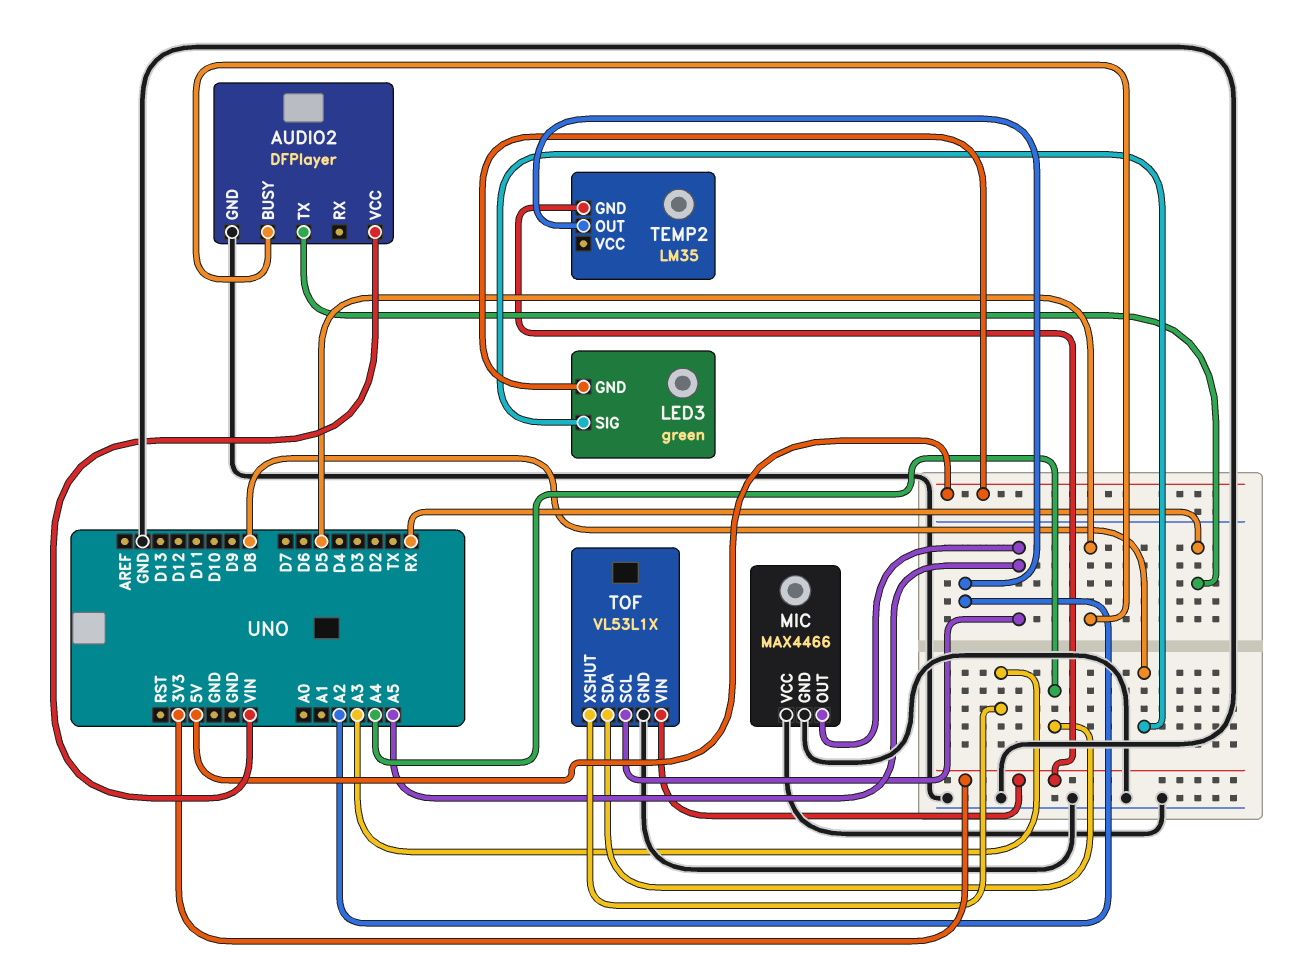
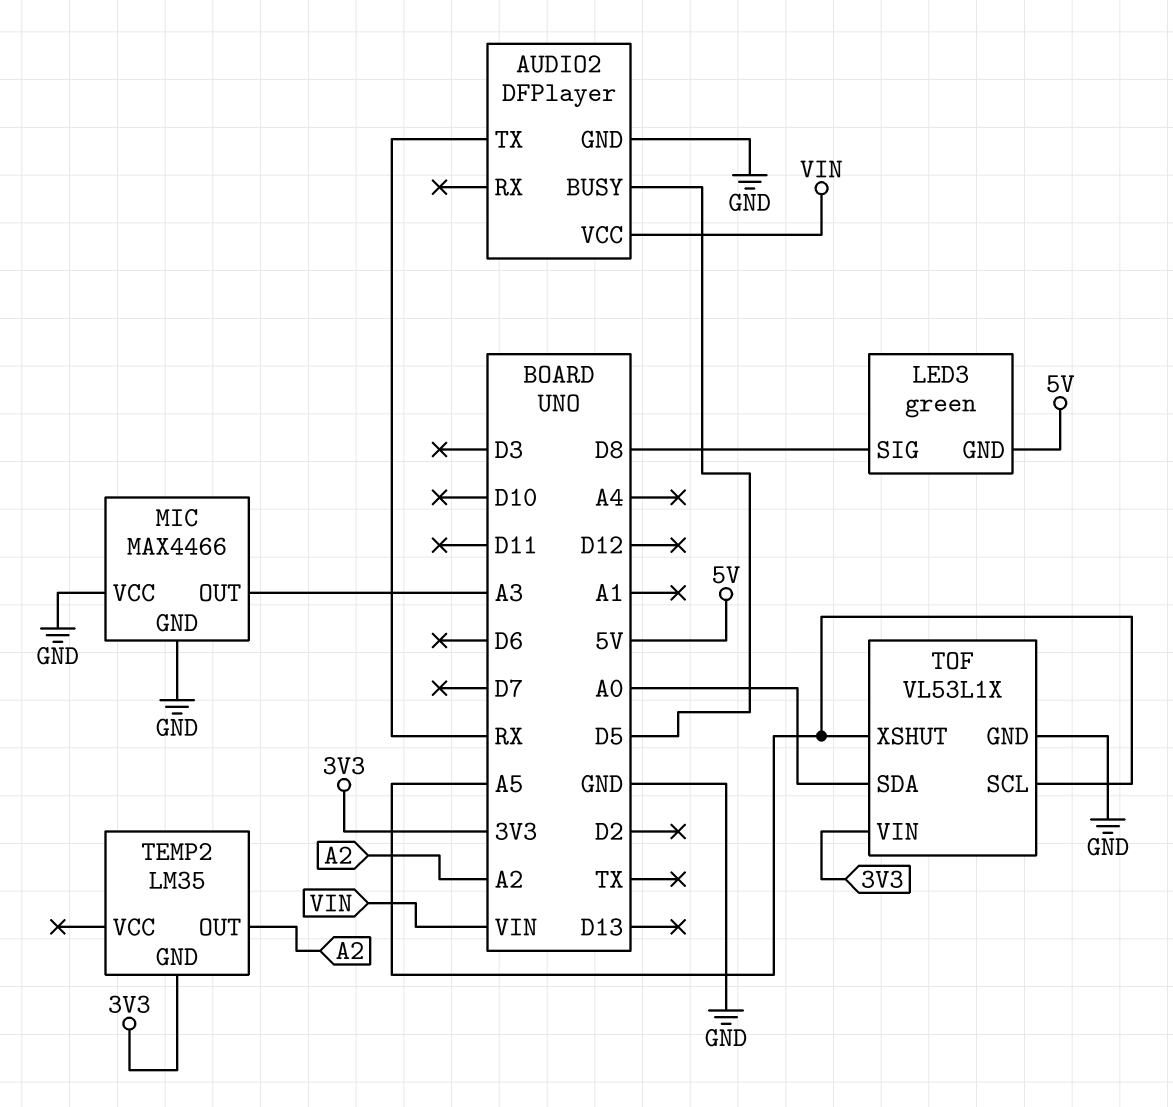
MIC pin OUT: A5 -> A3
TOF pin SDA: A4 -> A0
TOF pin XSHUT: A3 -> A5

